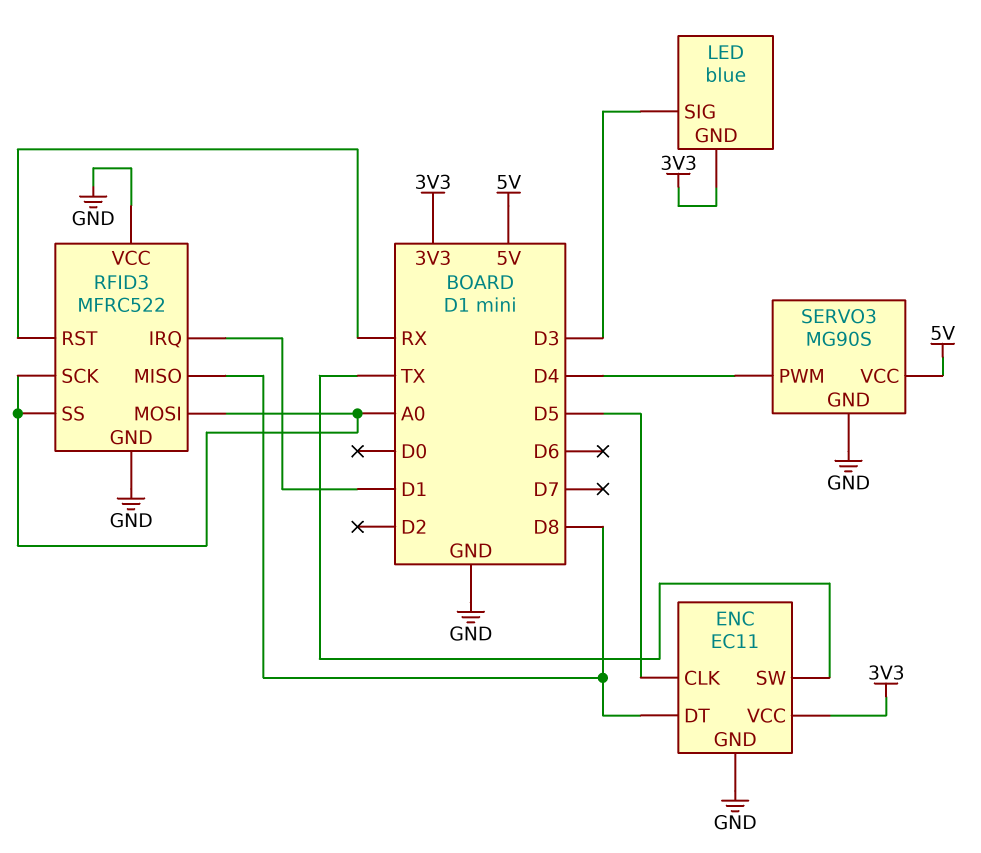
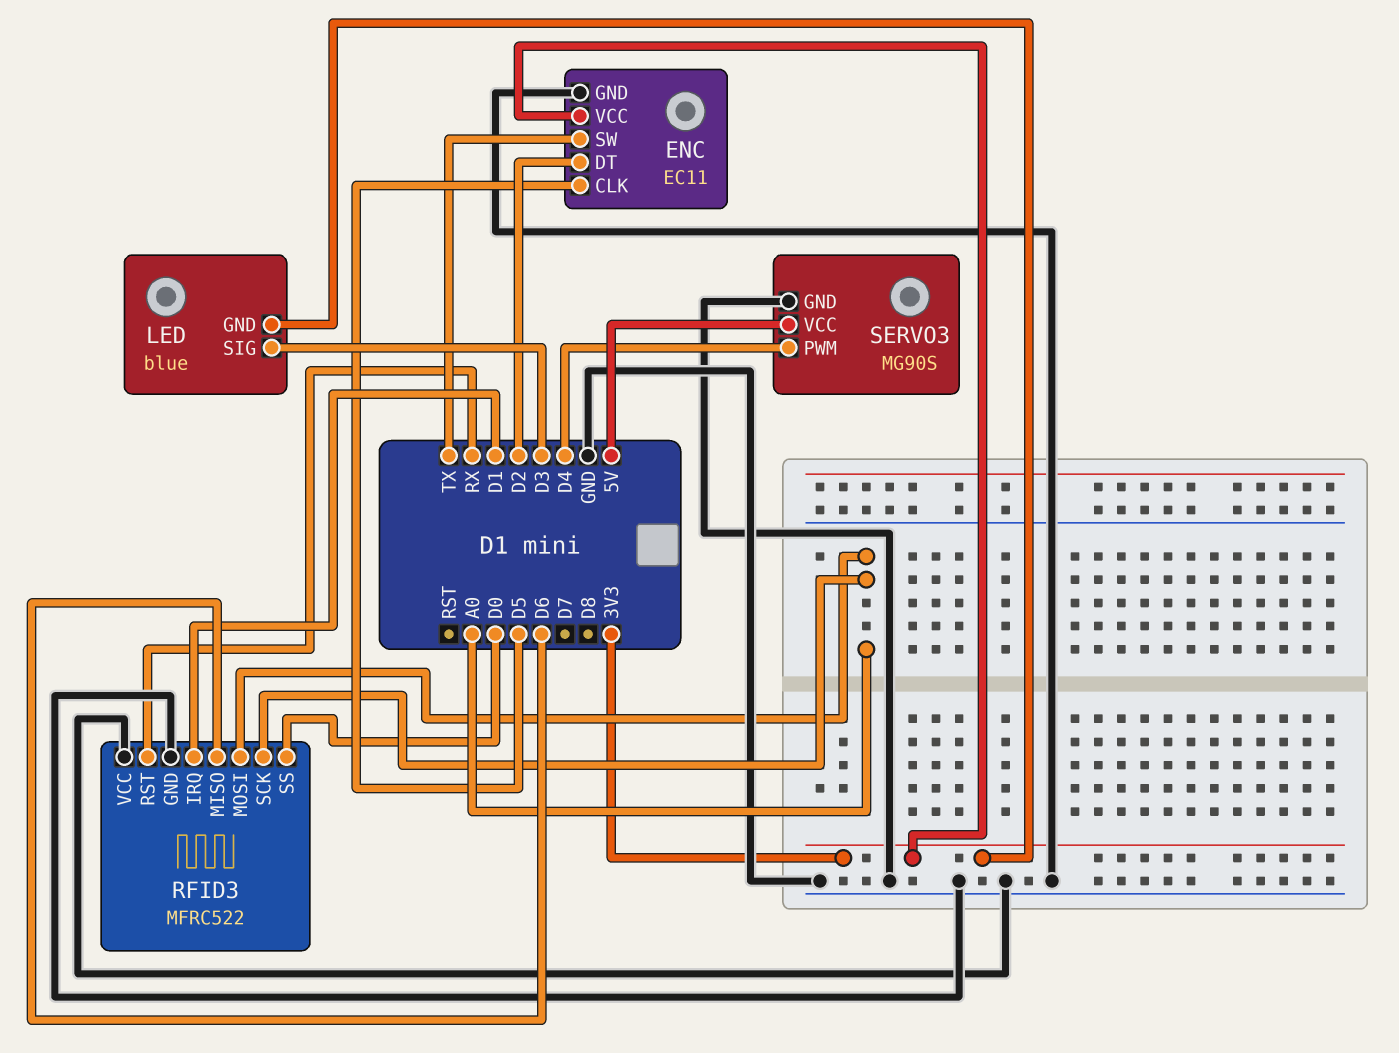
ENC pin DT: D8 -> D2
RFID3 pin MISO: D8 -> D6
RFID3 pin SS: A0 -> D0

